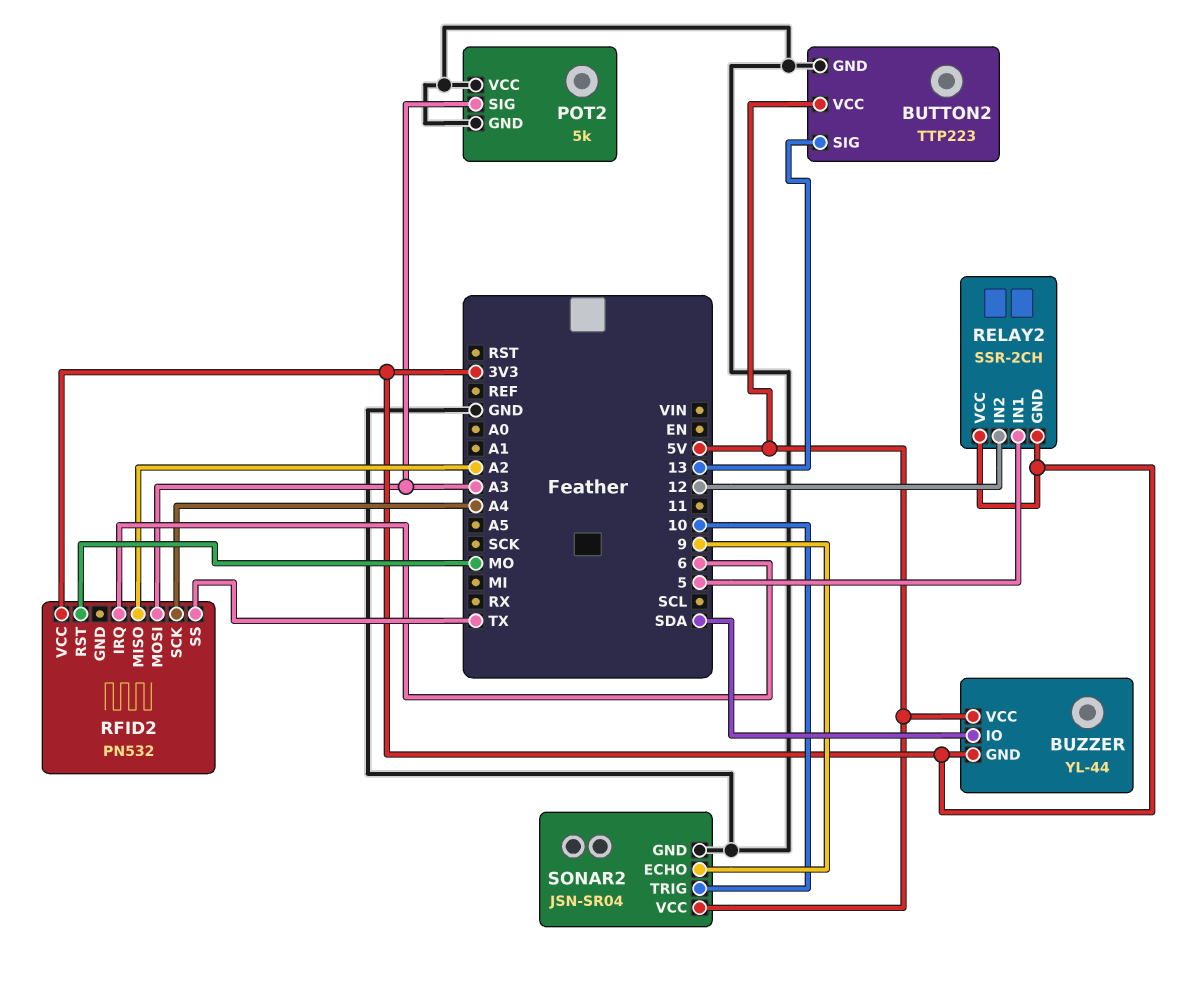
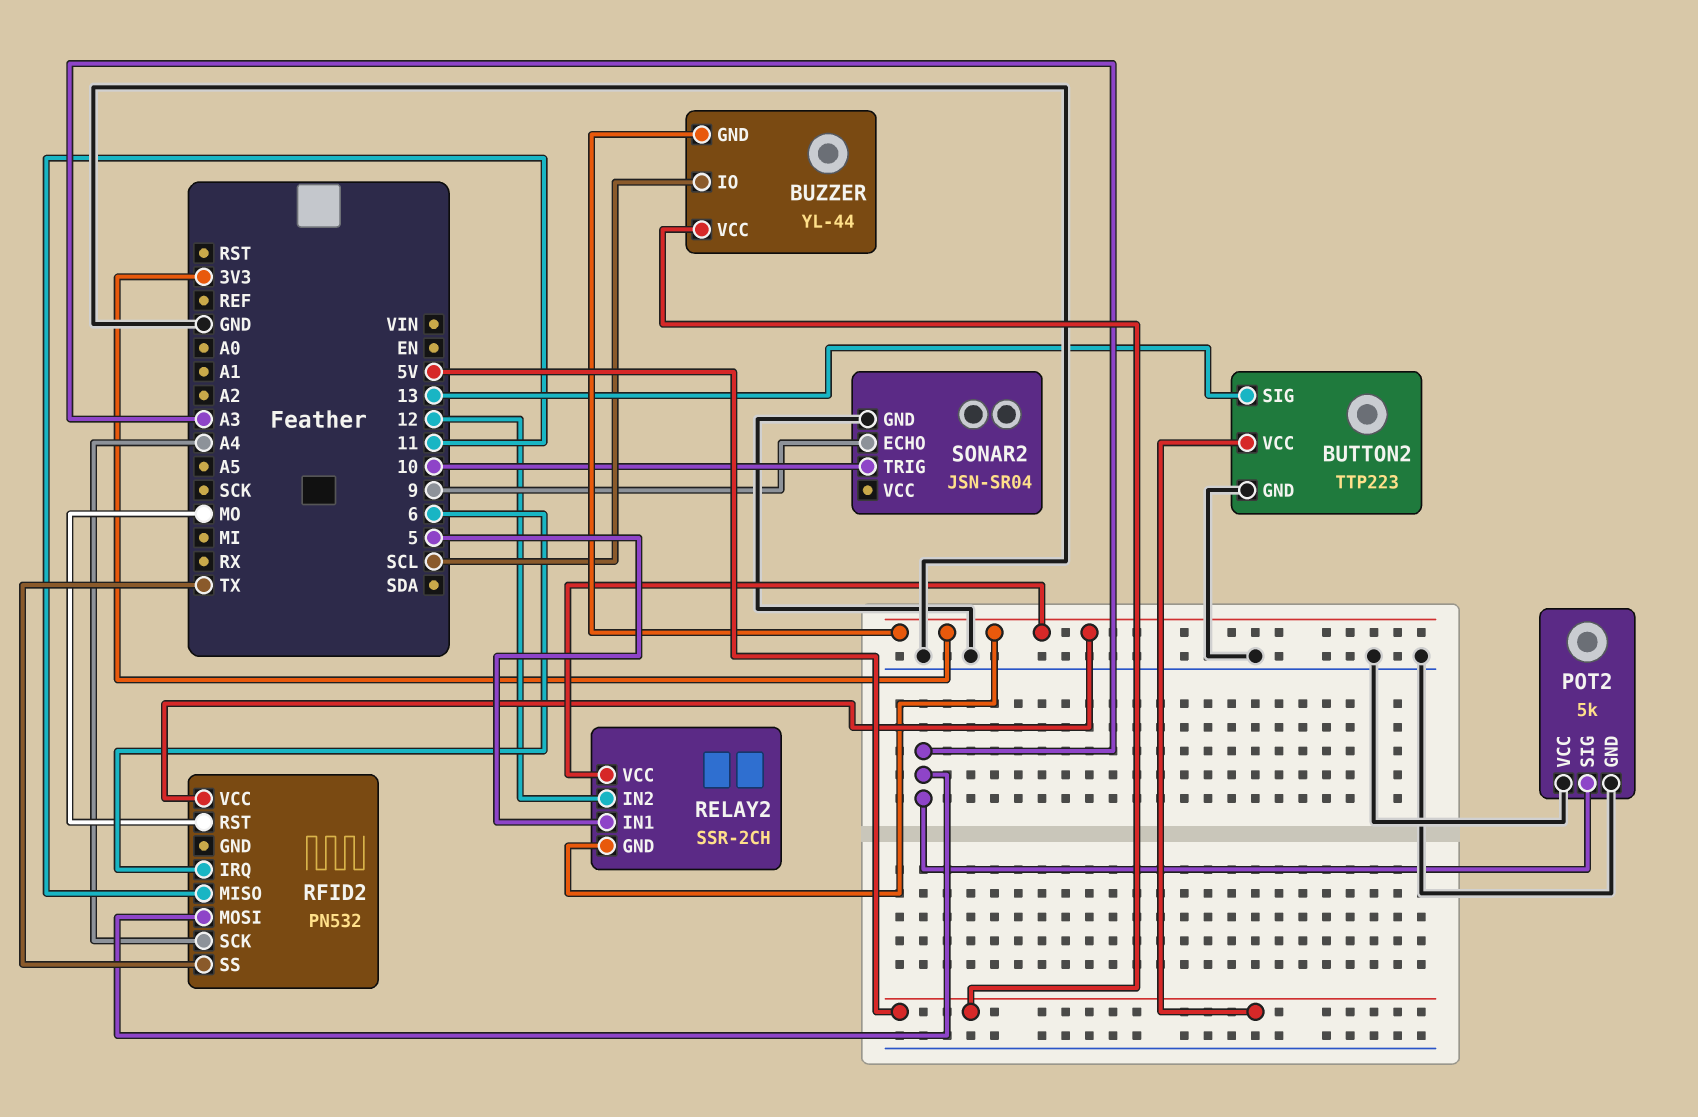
BUZZER pin IO: SDA -> SCL
RFID2 pin MISO: A2 -> 11
SONAR2 pin VCC: 5V -> none

